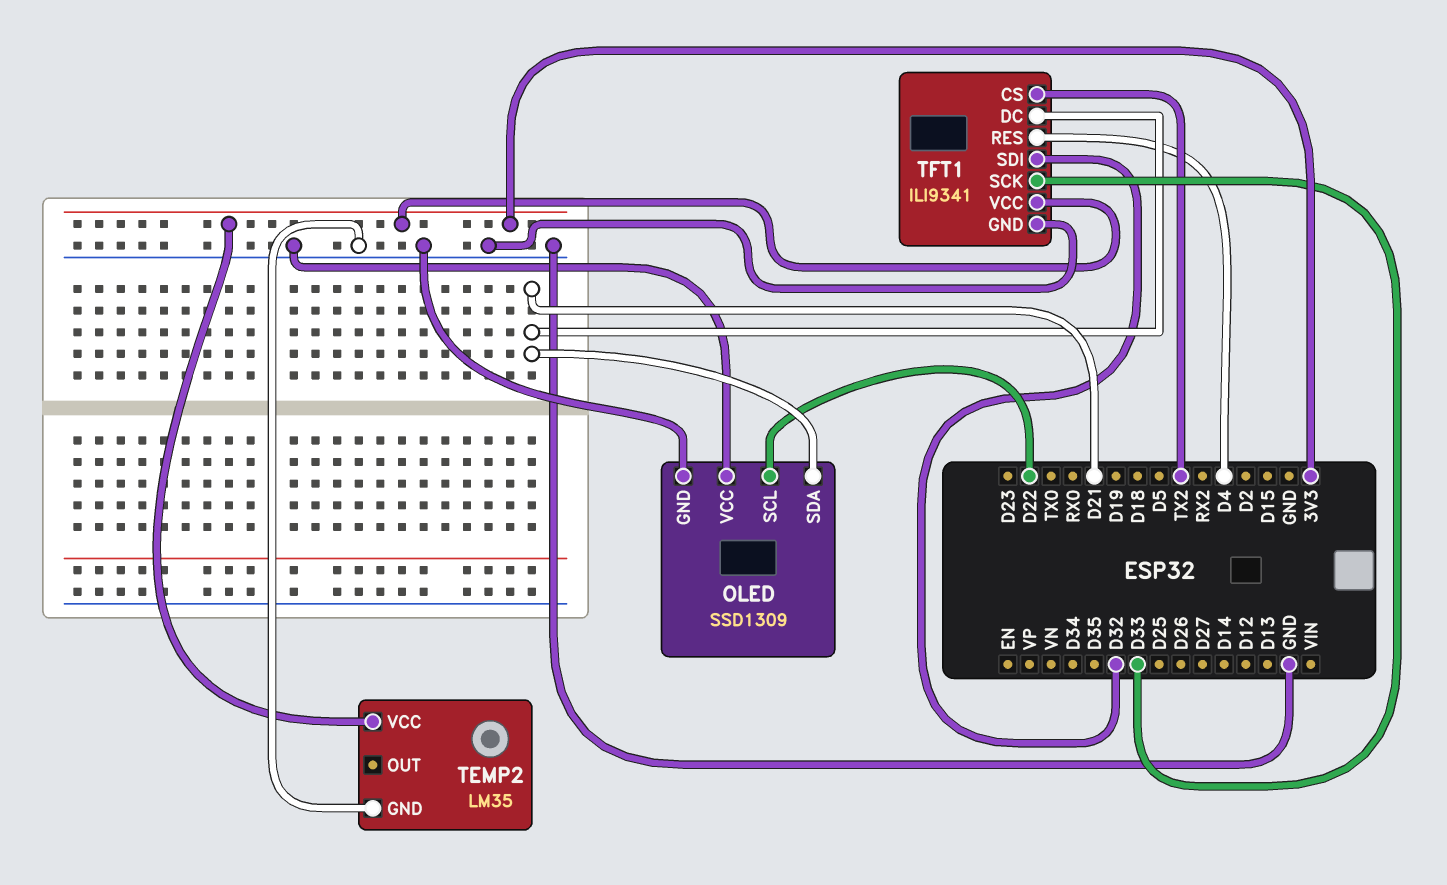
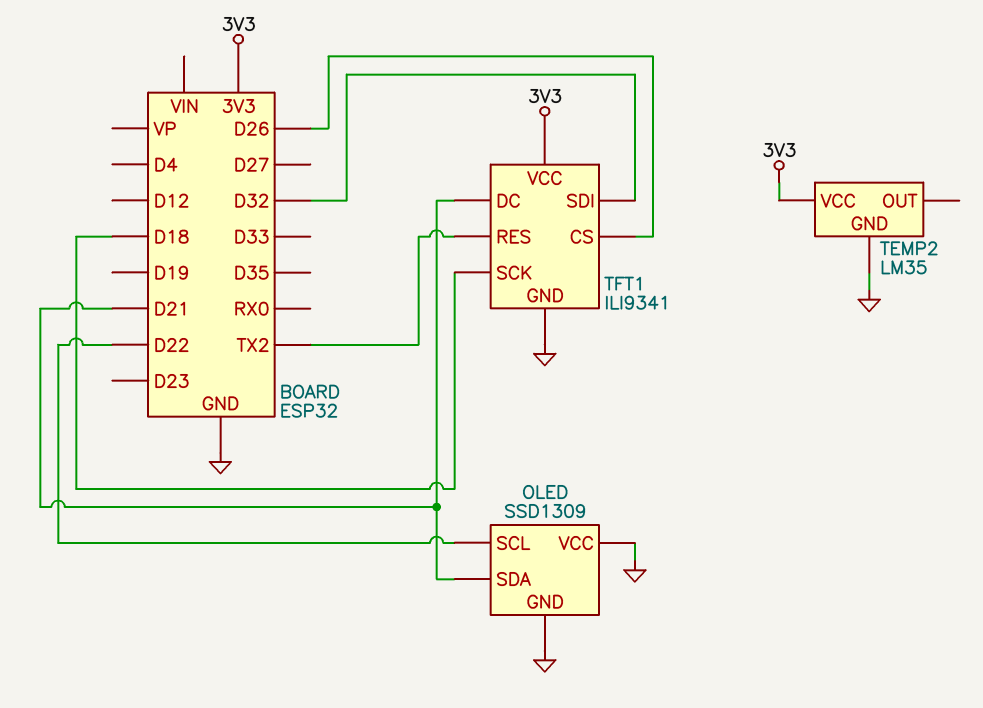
TFT1 pin CS: TX2 -> D26
TFT1 pin RES: D4 -> TX2
TFT1 pin SCK: D33 -> D18

